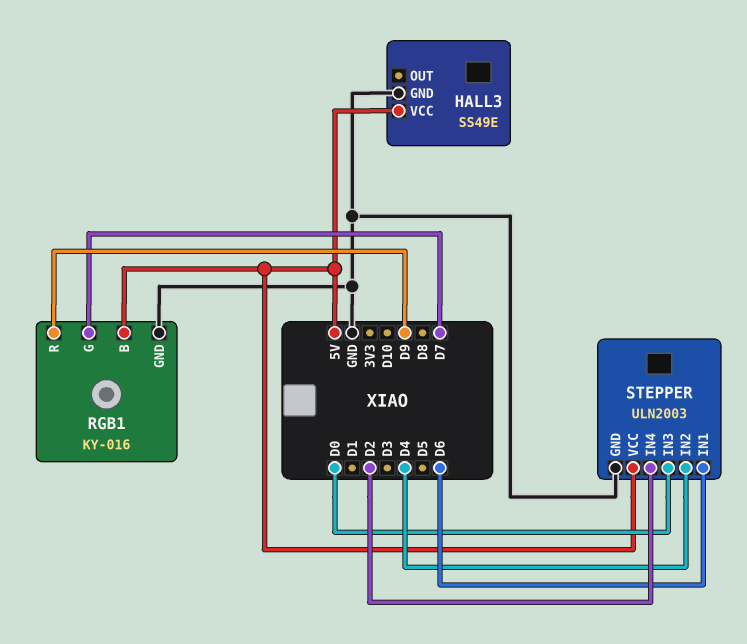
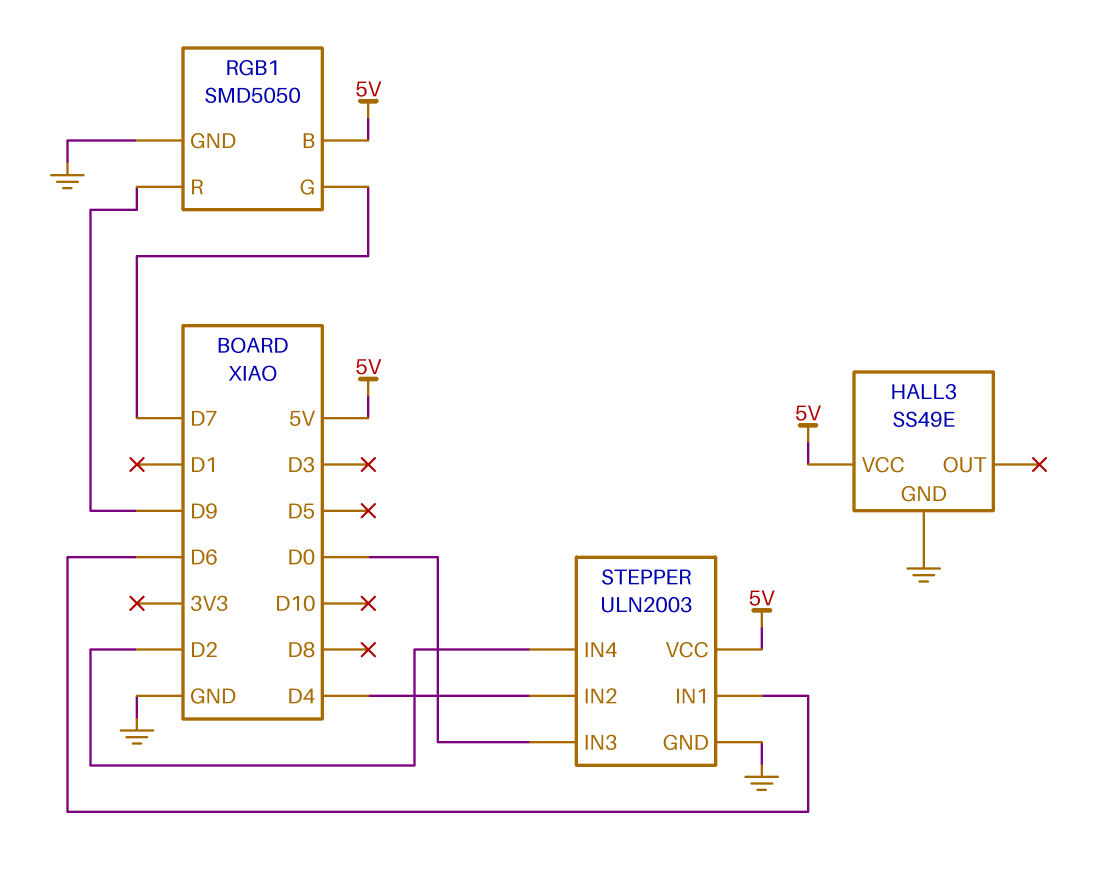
RGB1: KY-016 -> SMD5050

